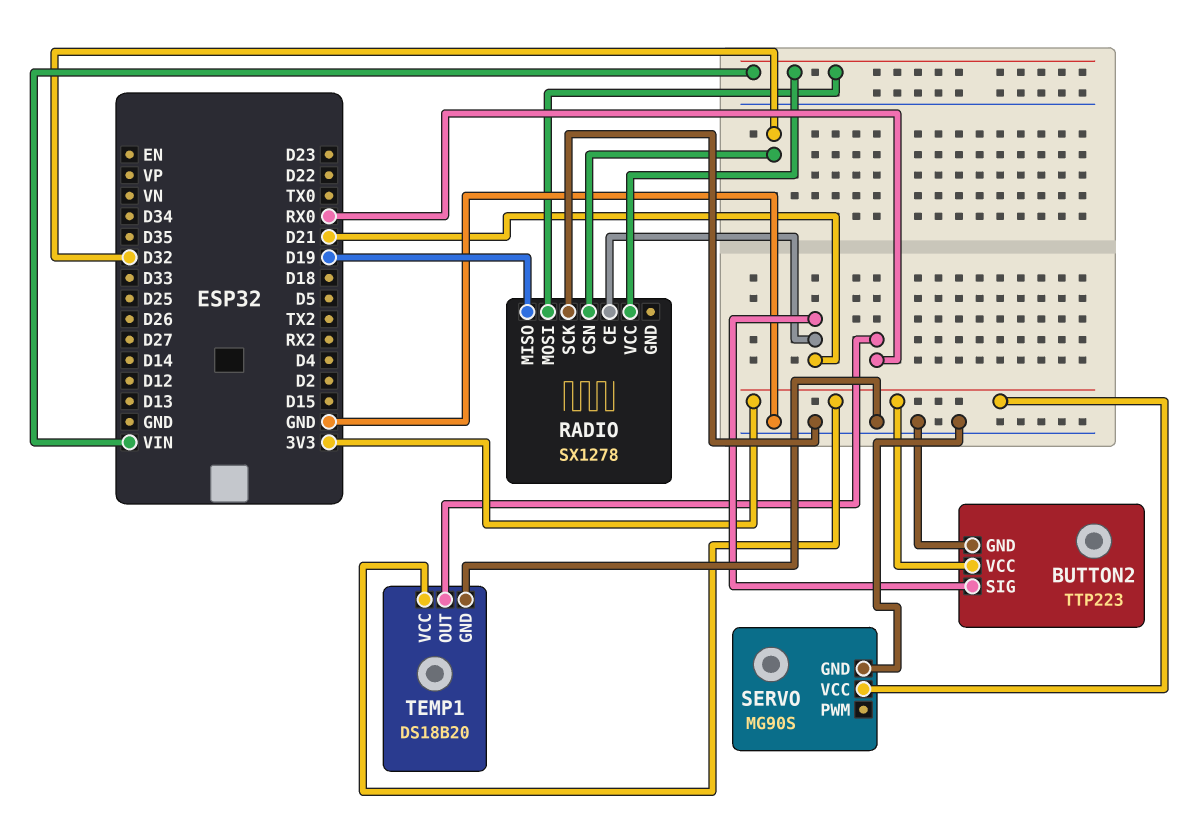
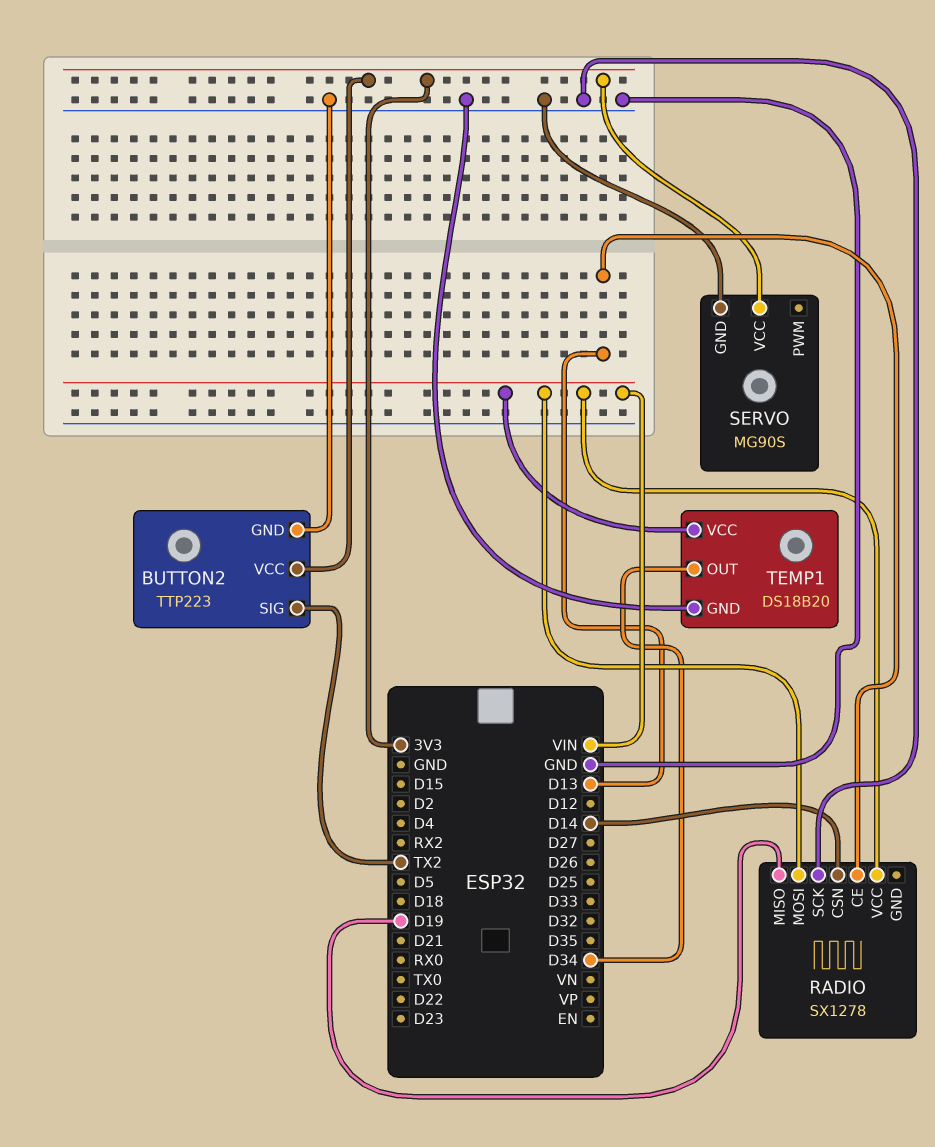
BUTTON2 pin SIG: D21 -> TX2
RADIO pin CE: D21 -> D13
RADIO pin CSN: D32 -> D14
TEMP1 pin OUT: RX0 -> D34
TEMP1 pin VCC: 3V3 -> VIN

